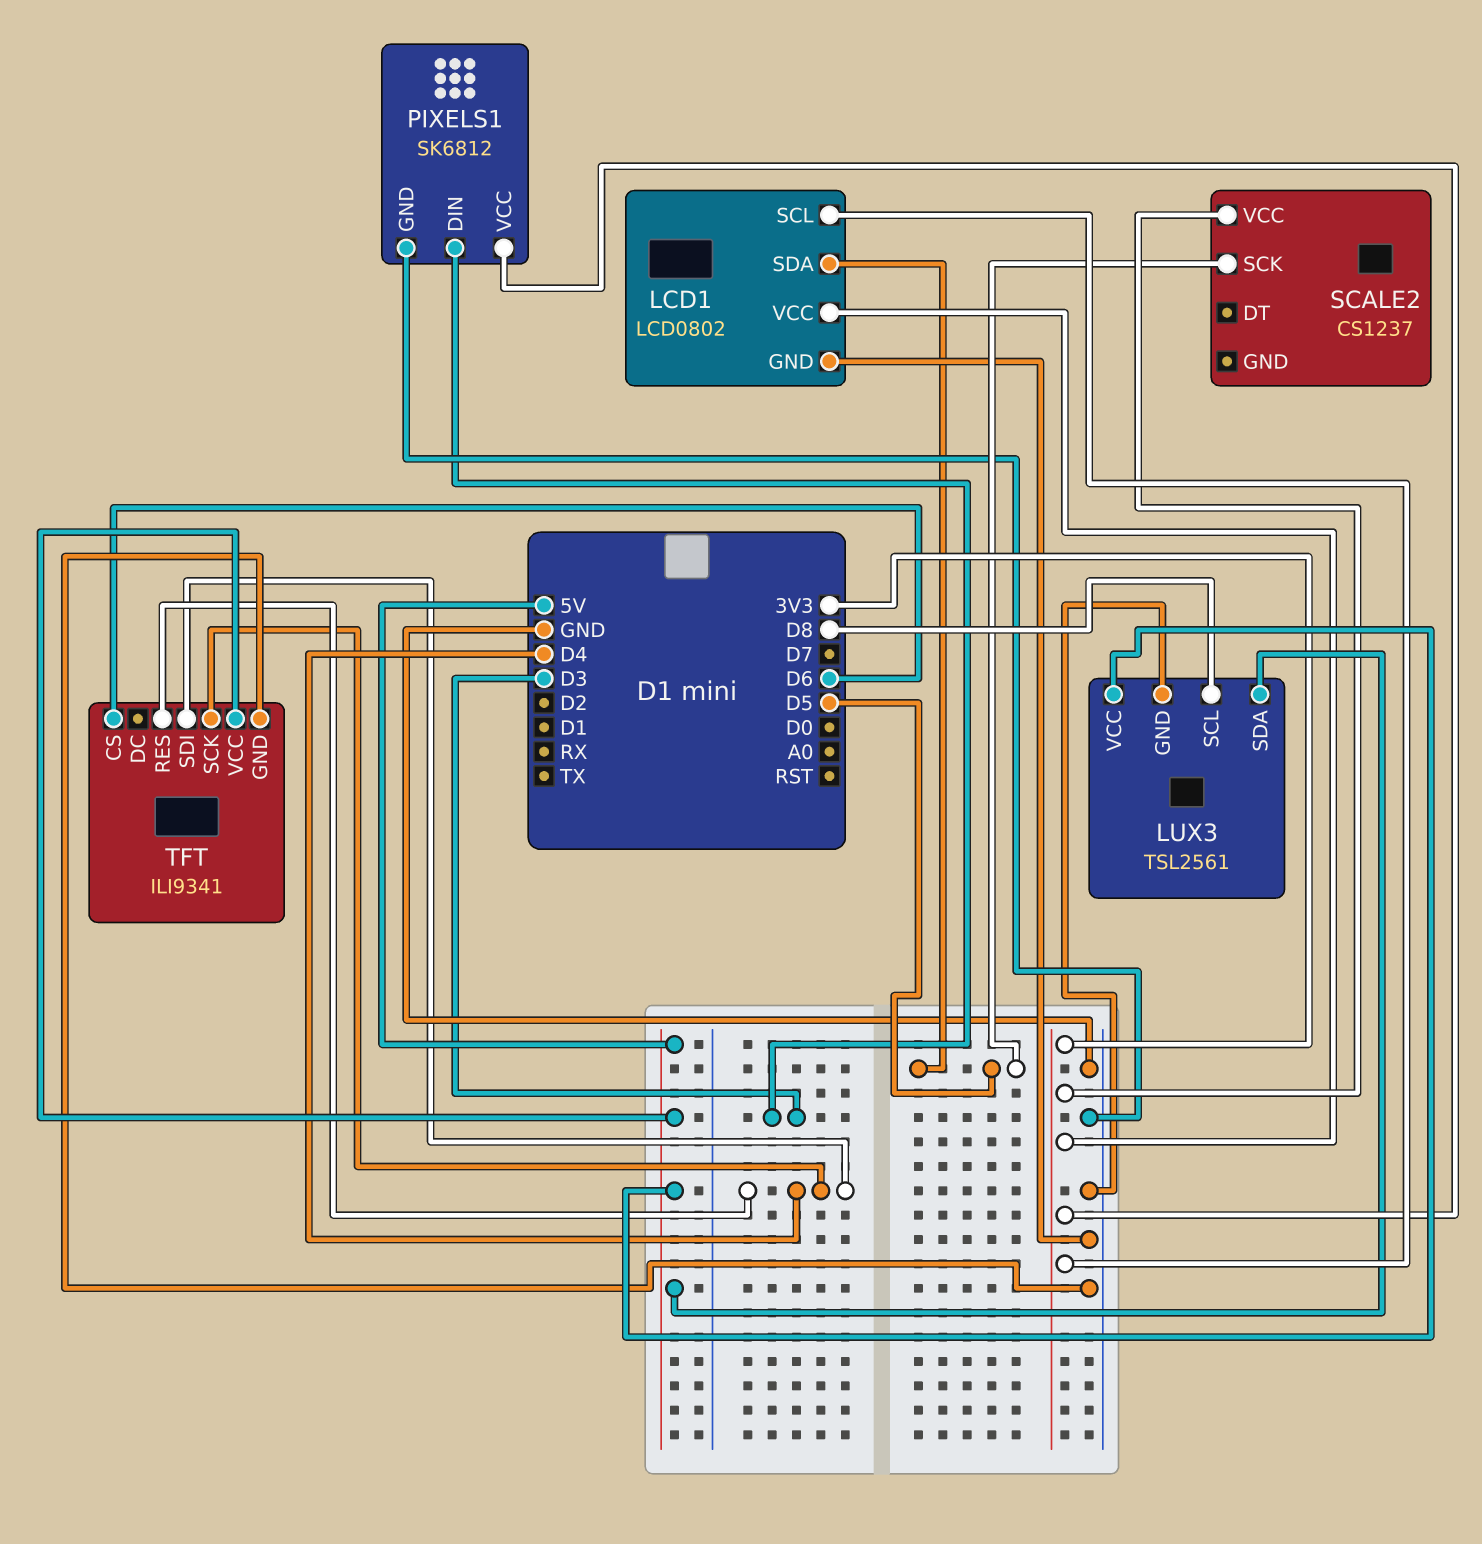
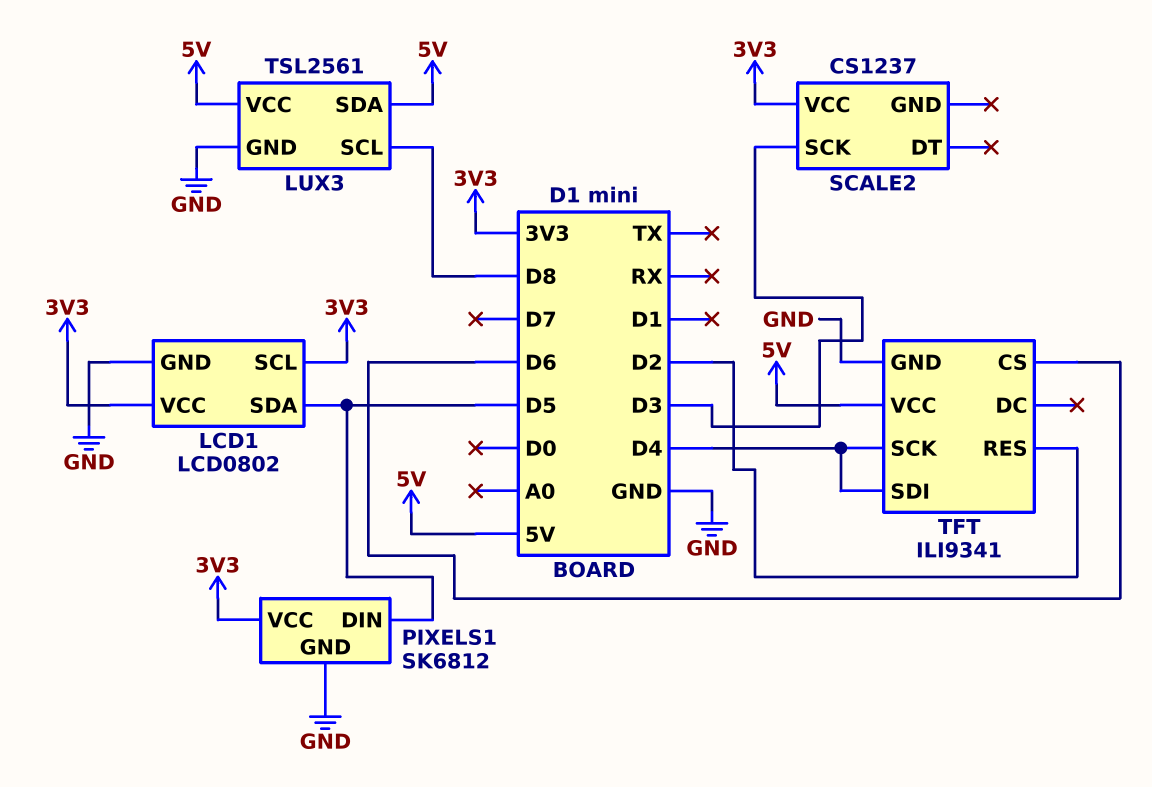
PIXELS1 pin DIN: D3 -> D5
SCALE2 pin SCK: D5 -> D3
TFT pin RES: D4 -> D2

